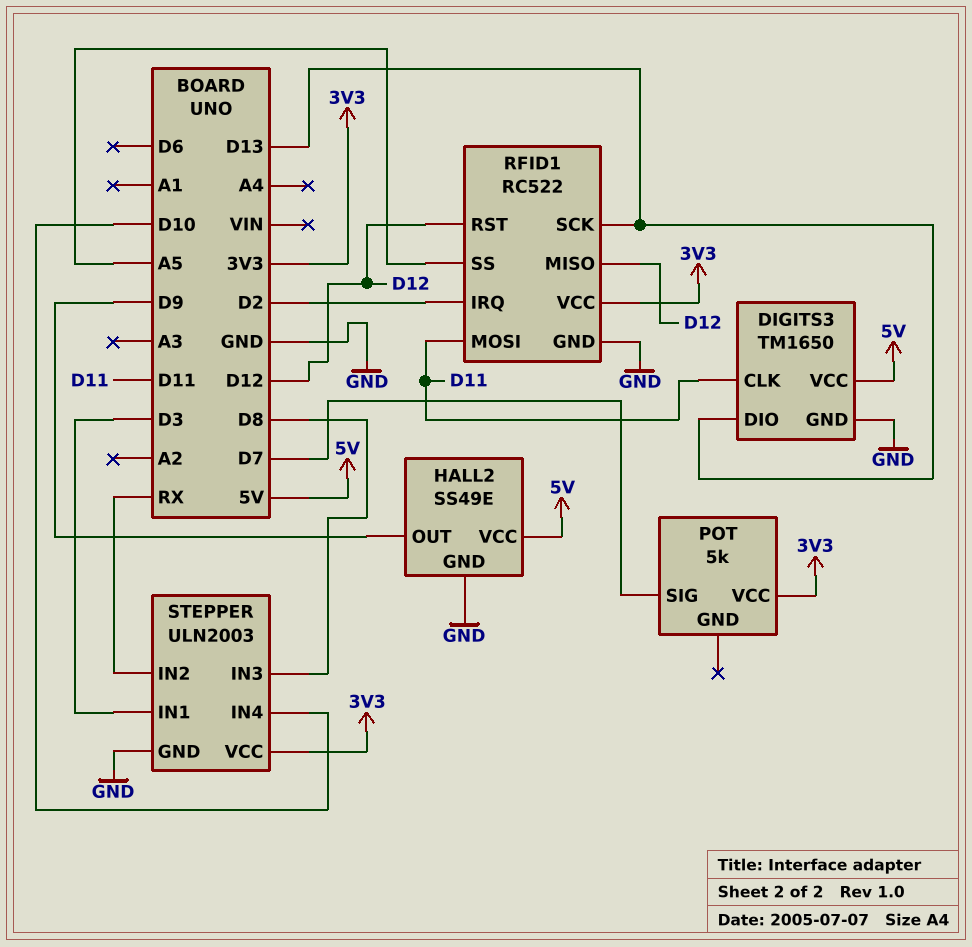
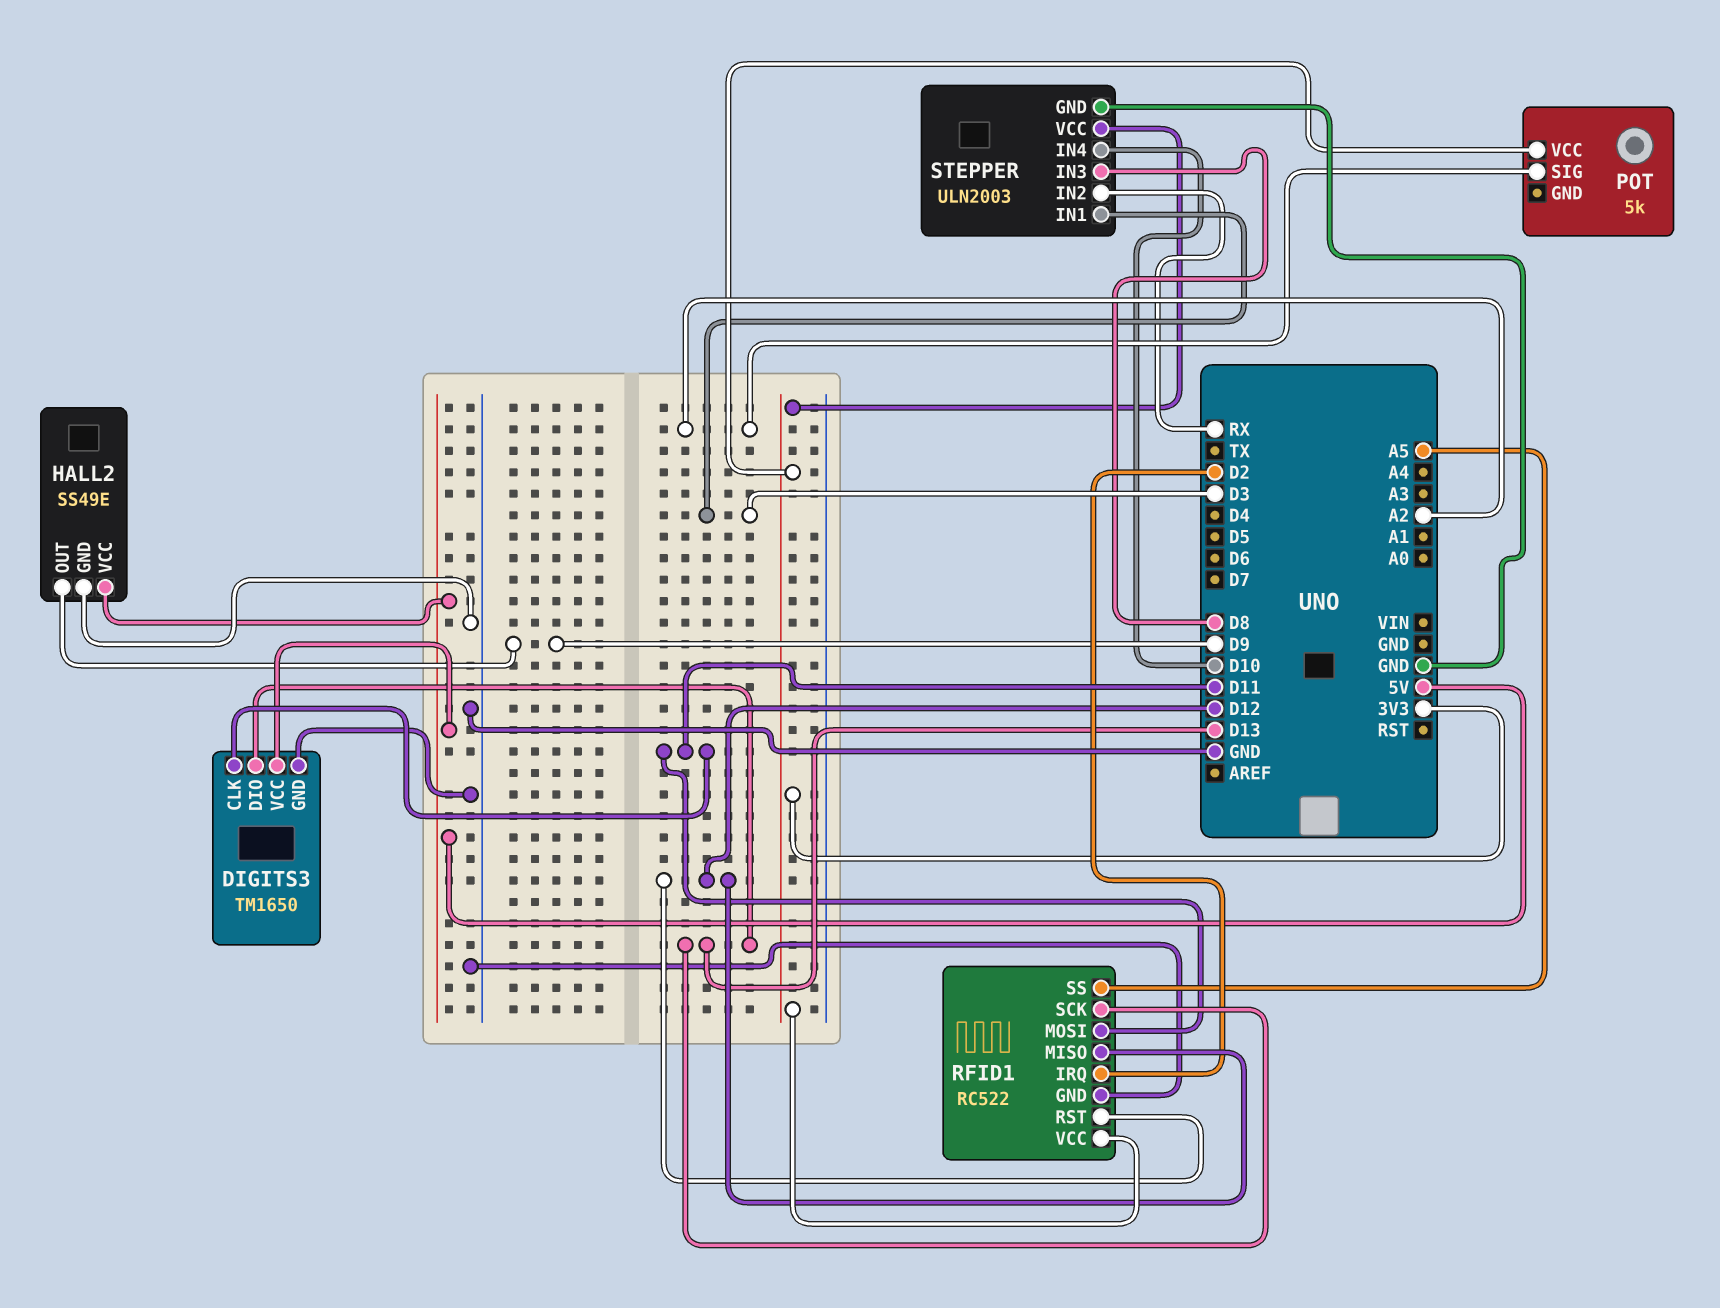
POT pin SIG: D7 -> A2

